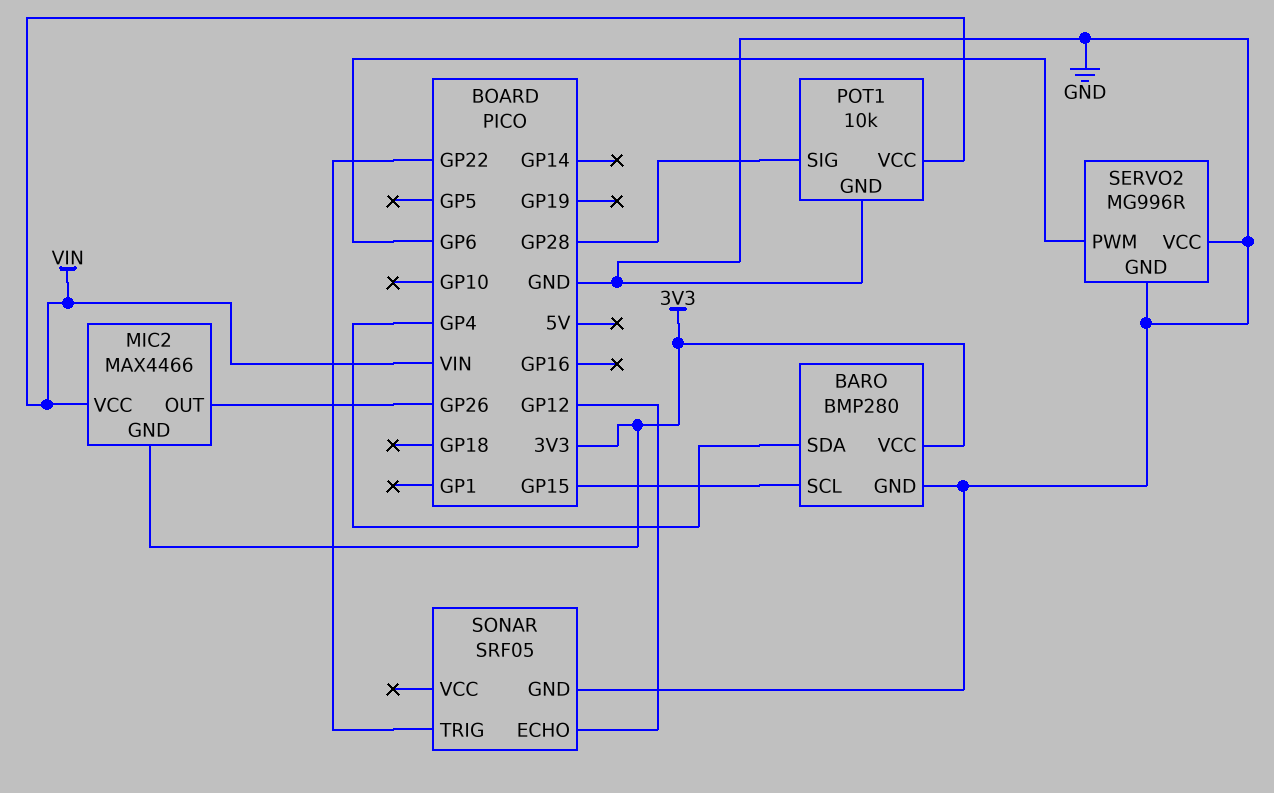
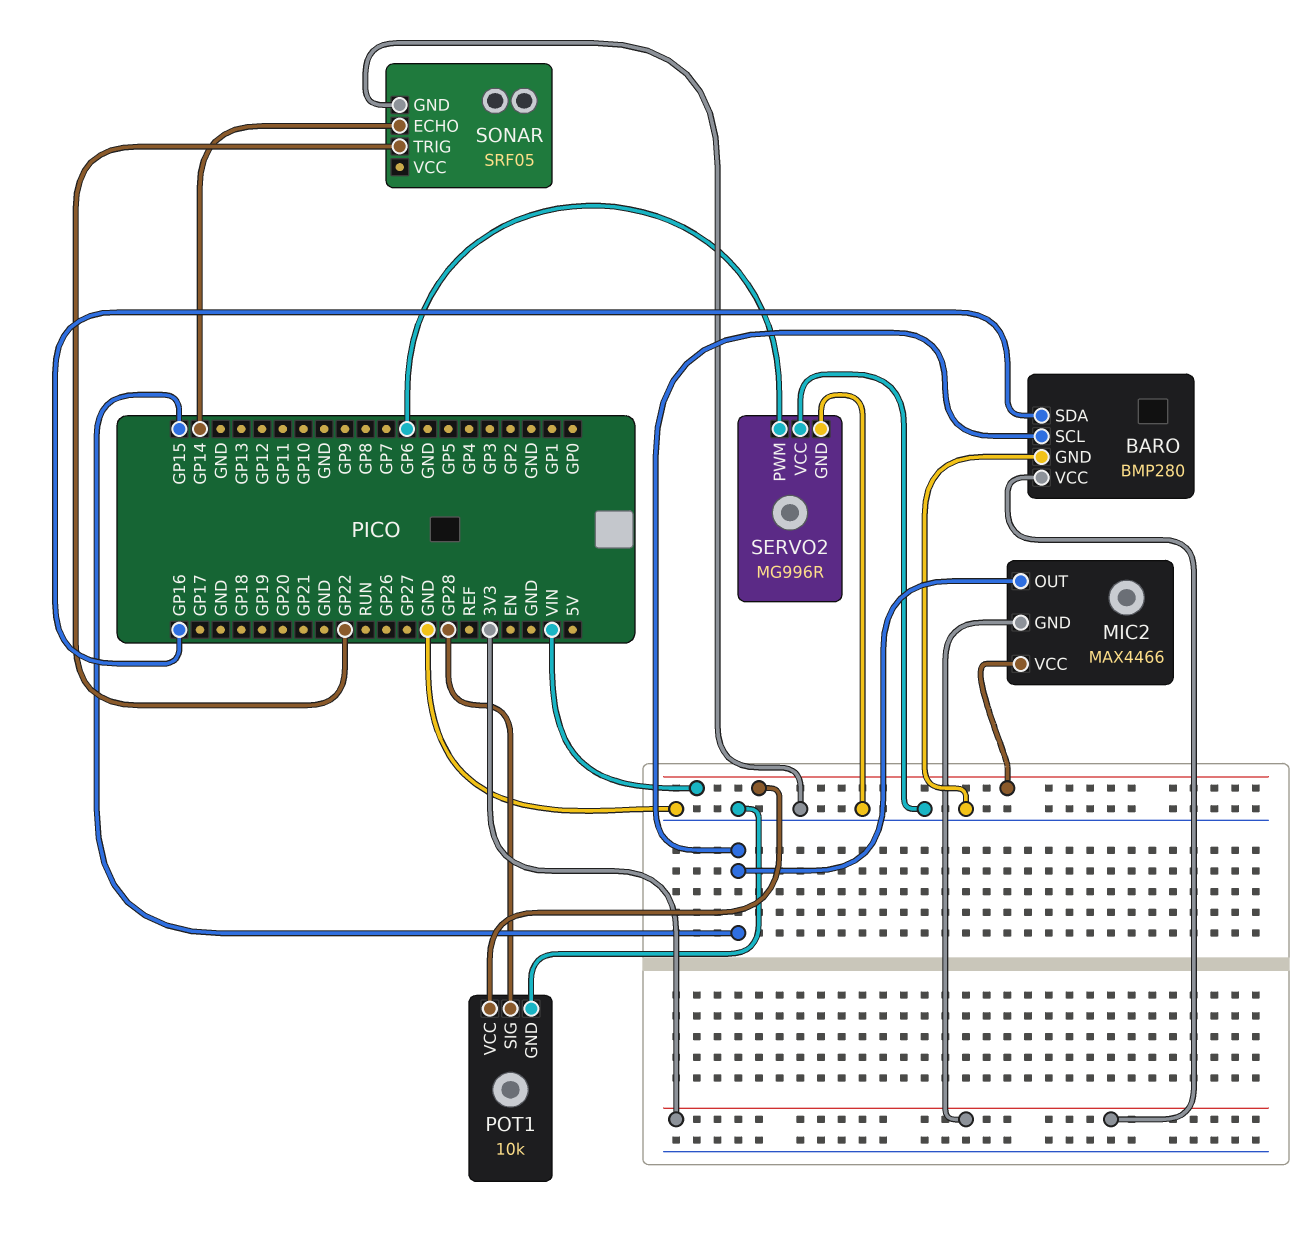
BARO pin SDA: GP4 -> GP16
MIC2 pin OUT: GP26 -> GP15
SONAR pin ECHO: GP12 -> GP14

